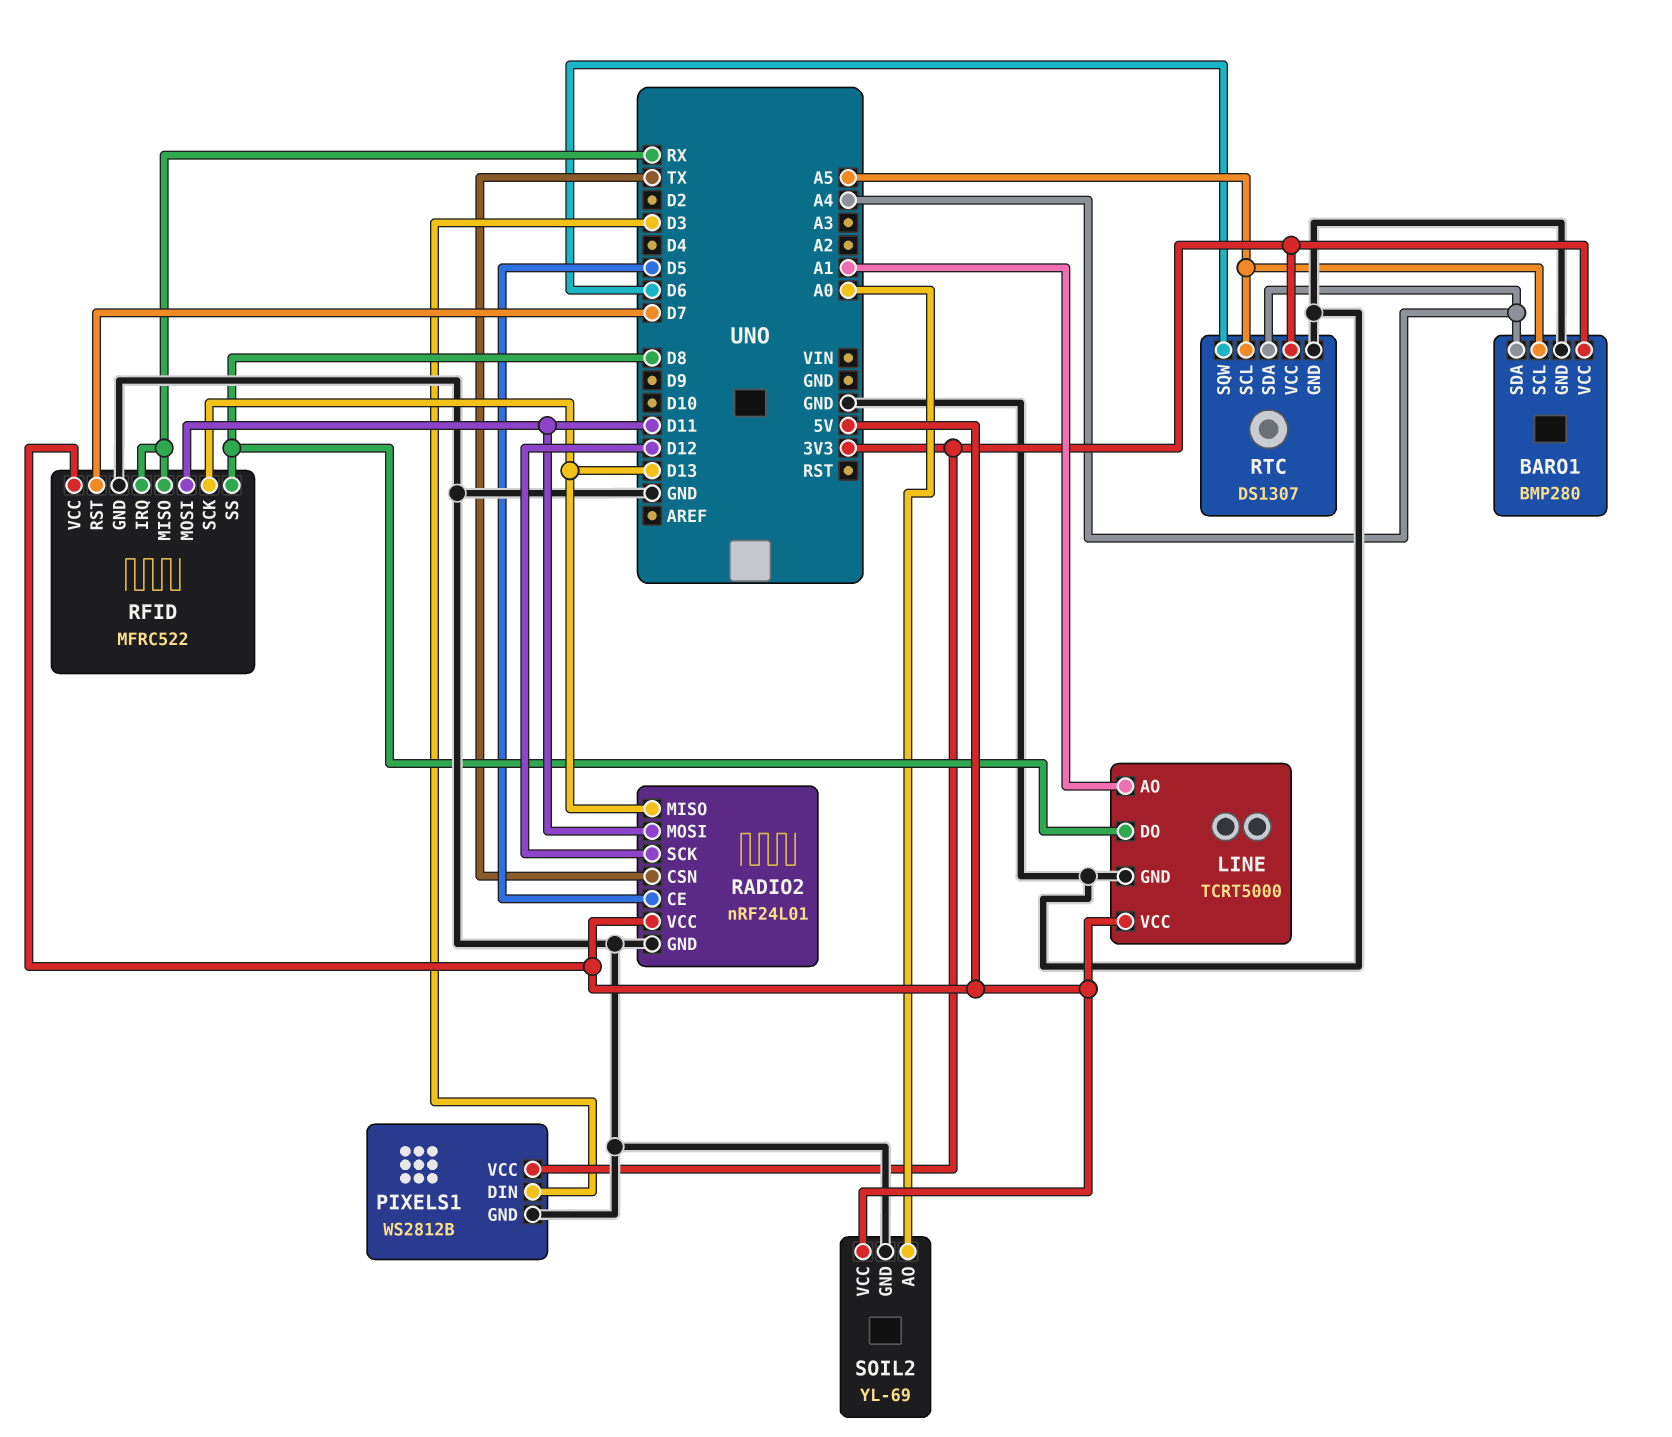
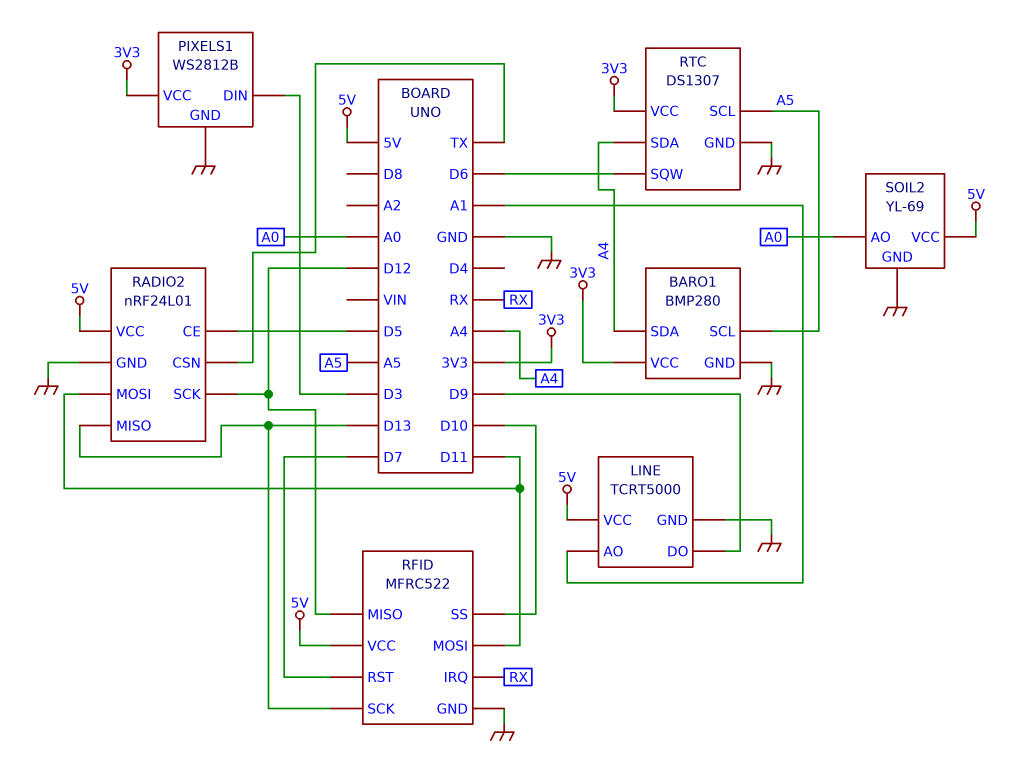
LINE pin DO: D8 -> D9
RFID pin MISO: RX -> D12
RFID pin SS: D8 -> D10

